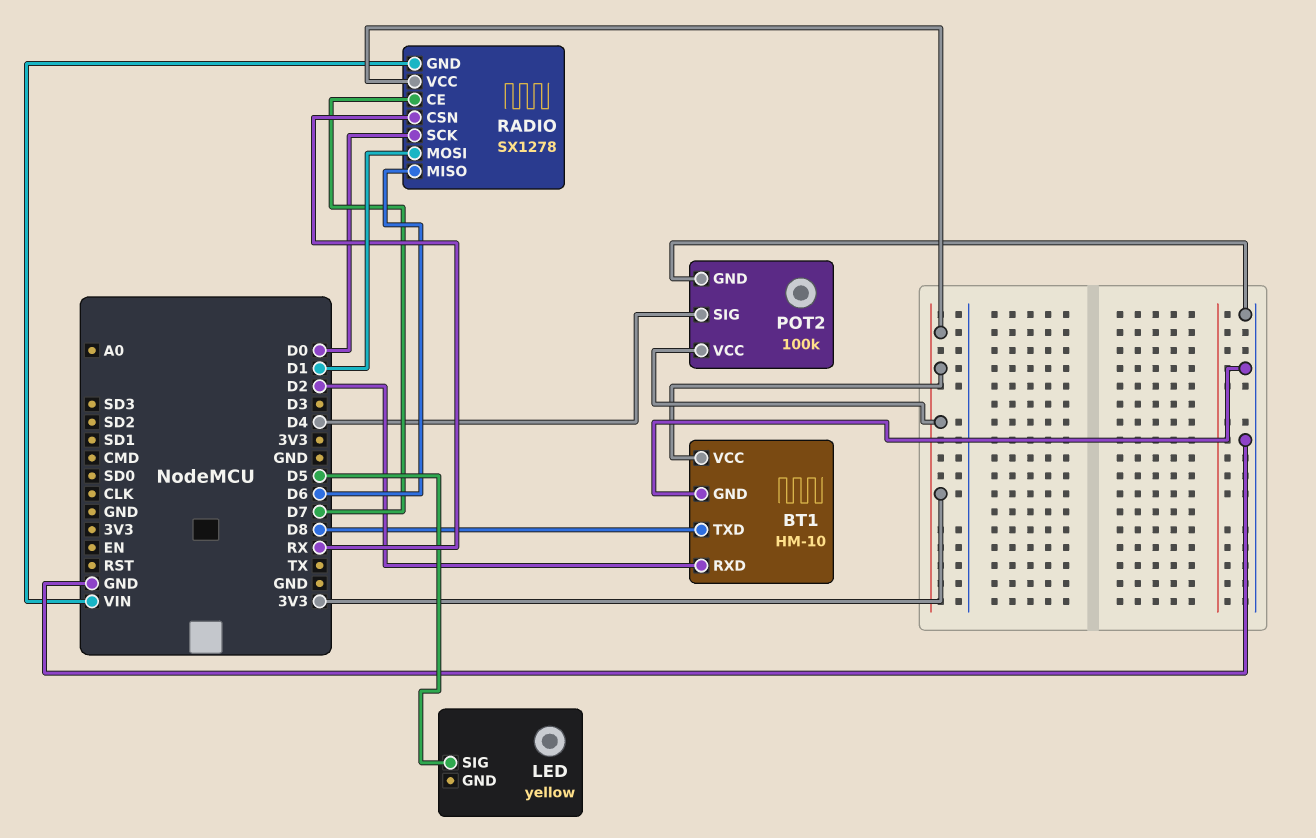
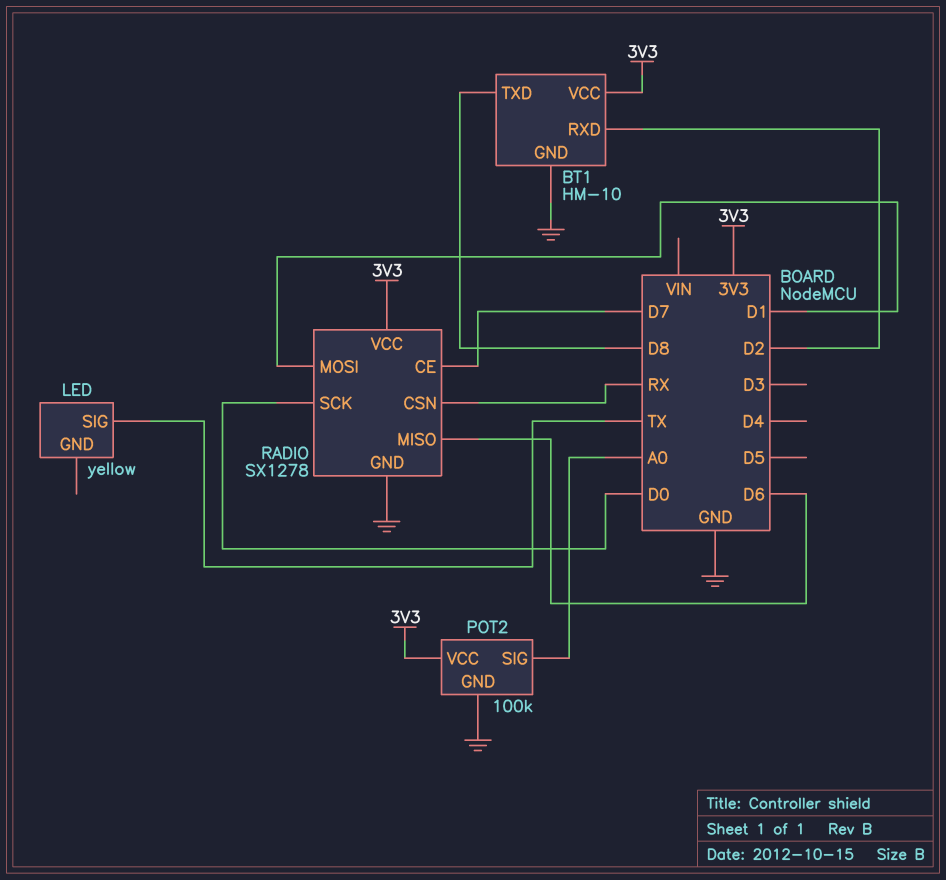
LED pin SIG: D5 -> TX
POT2 pin SIG: D4 -> A0
RADIO pin GND: VIN -> GND

